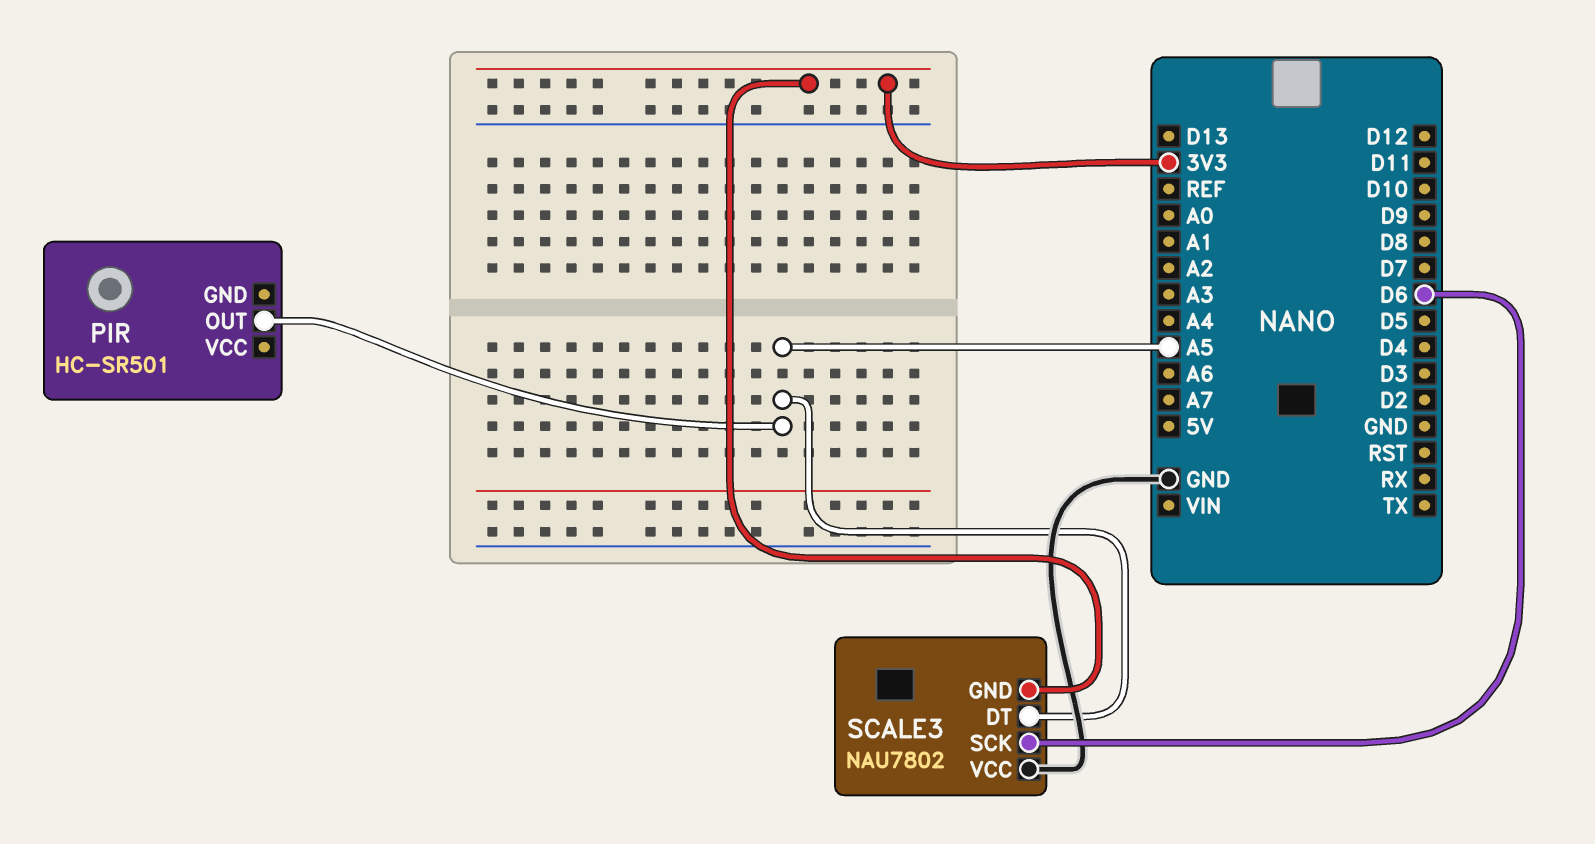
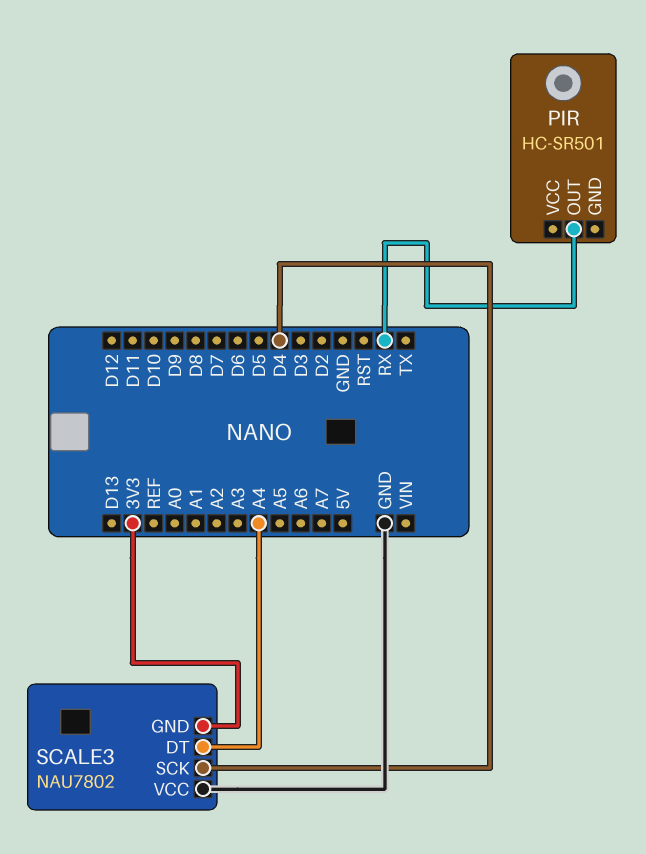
PIR pin OUT: A5 -> RX
SCALE3 pin DT: A5 -> A4
SCALE3 pin SCK: D6 -> D4

